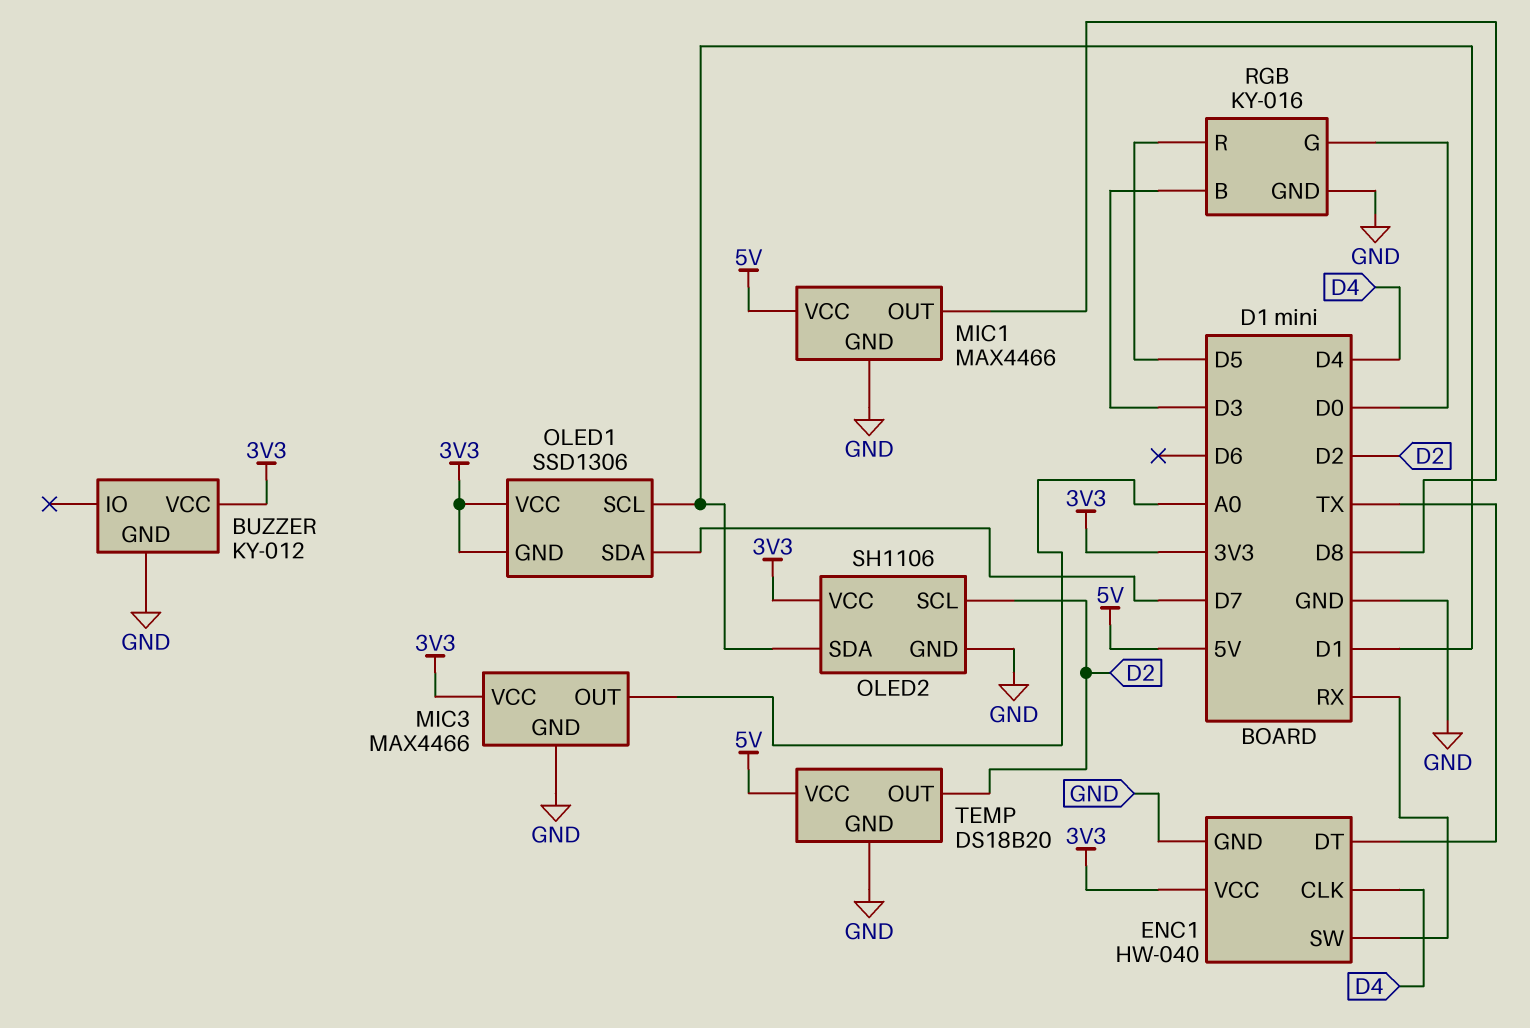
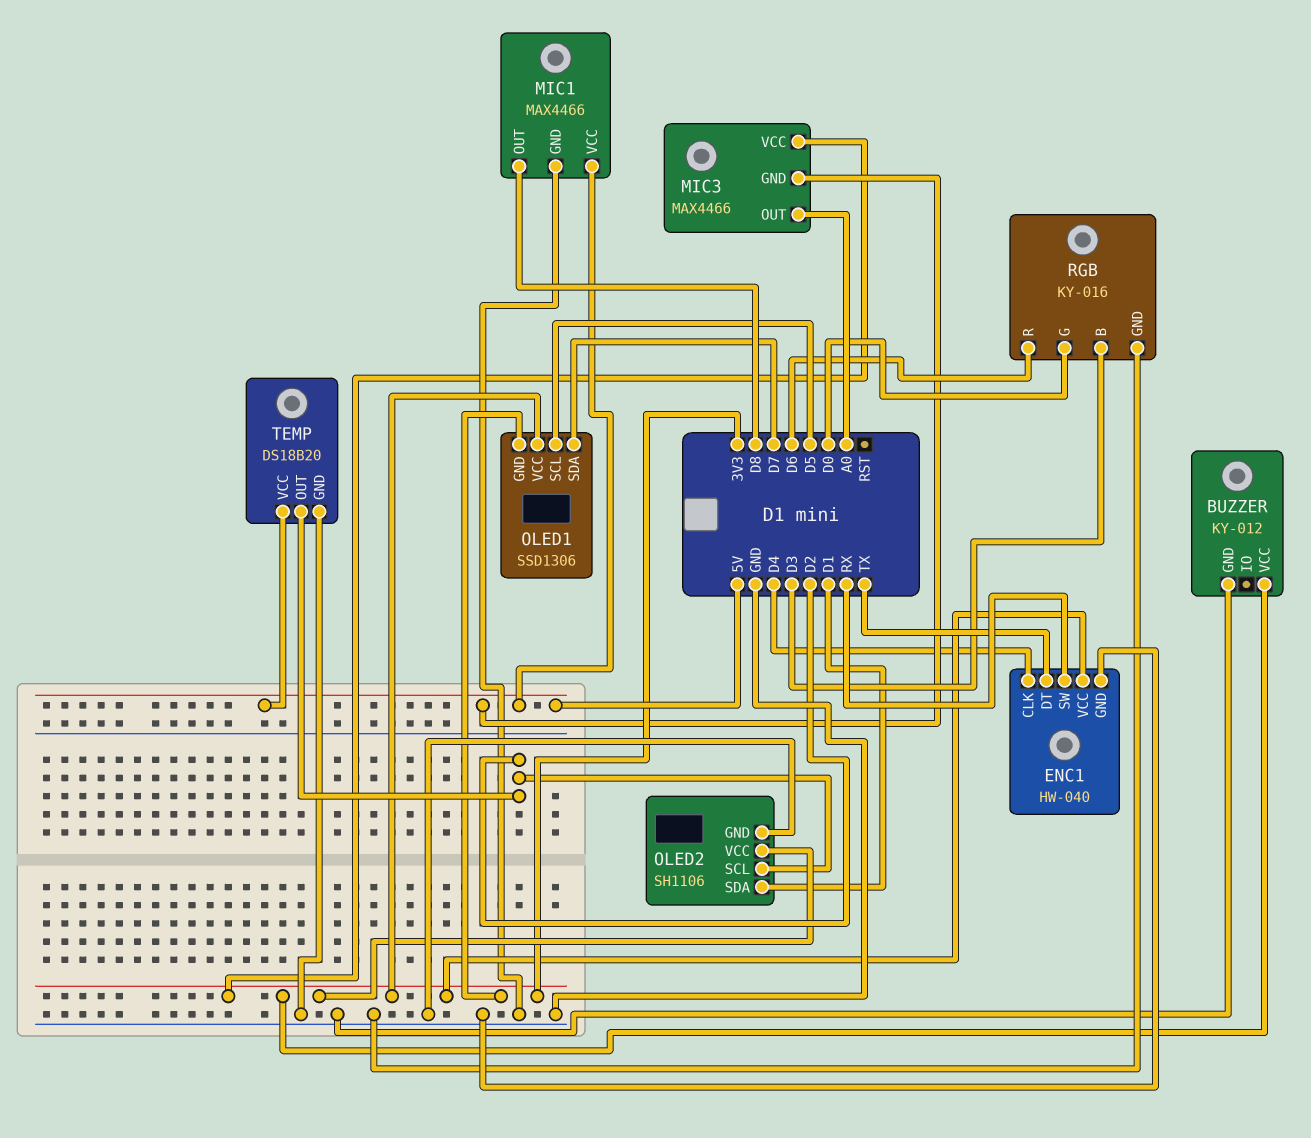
MIC3 pin GND: GND -> 5V
OLED1 pin SCL: D1 -> D5
RGB pin R: D5 -> D6

